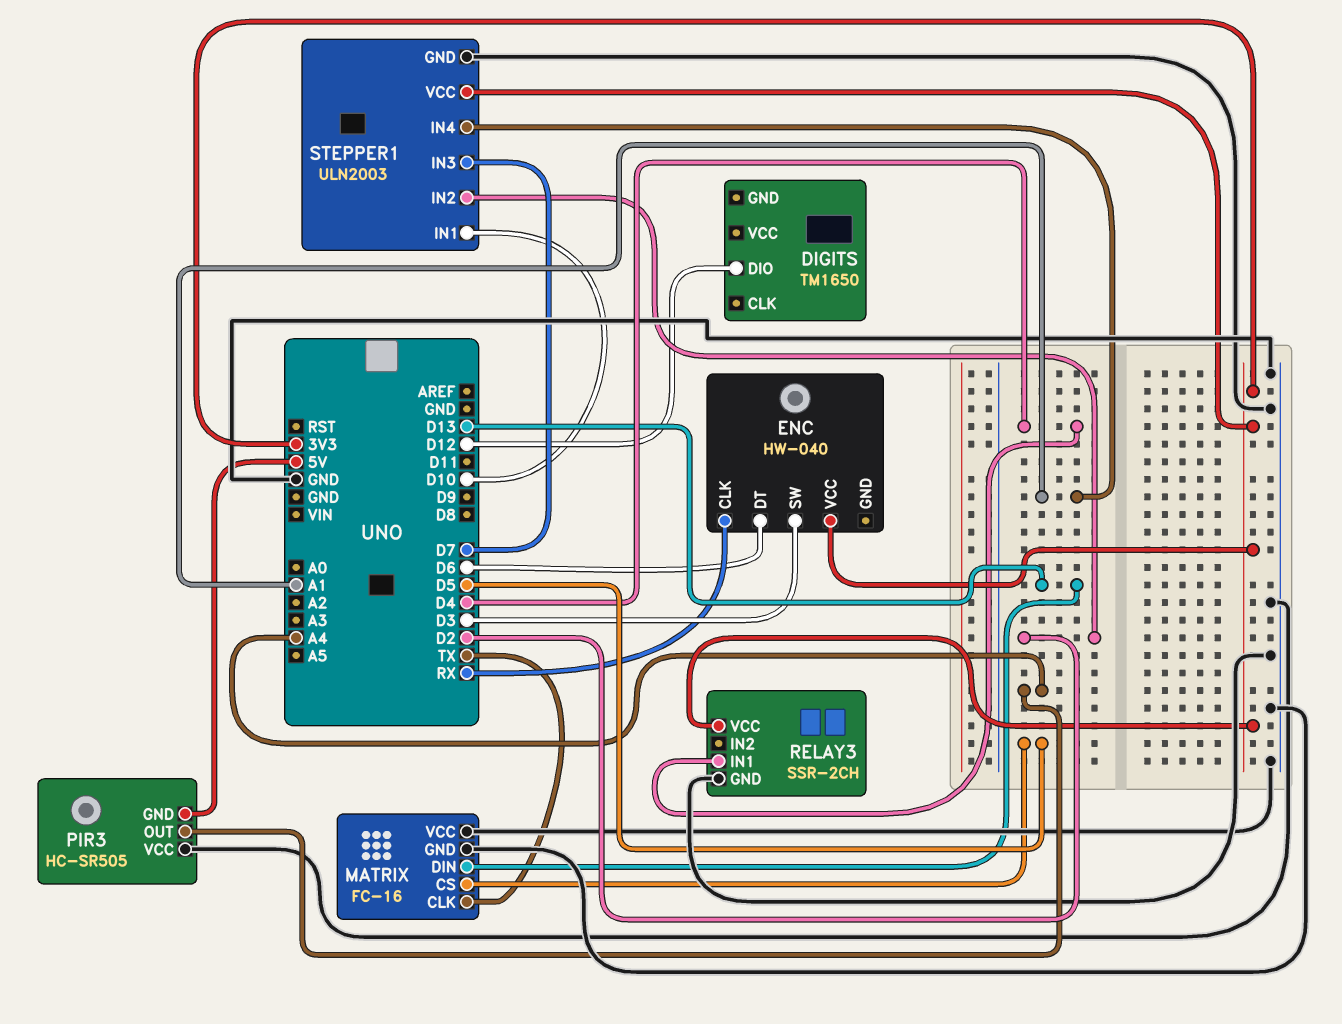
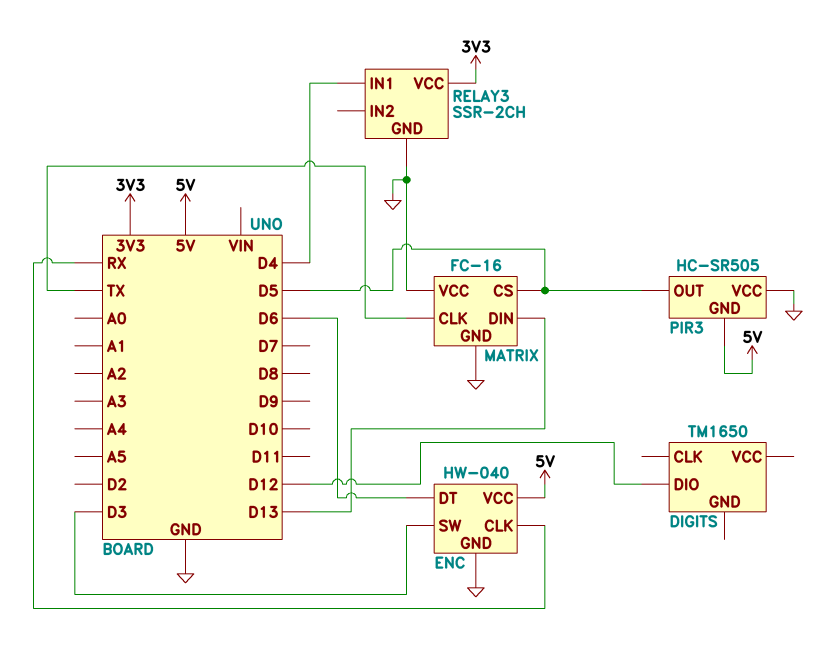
ENC pin GND: none -> GND
ENC pin VCC: 3V3 -> 5V
PIR3 pin OUT: A4 -> D5
STEPPER1: ULN2003 -> none
STEPPER1 pin GND: GND -> none
STEPPER1 pin IN1: D10 -> none
STEPPER1 pin IN2: D2 -> none
STEPPER1 pin IN3: D7 -> none
STEPPER1 pin IN4: A1 -> none
STEPPER1 pin VCC: 3V3 -> none

